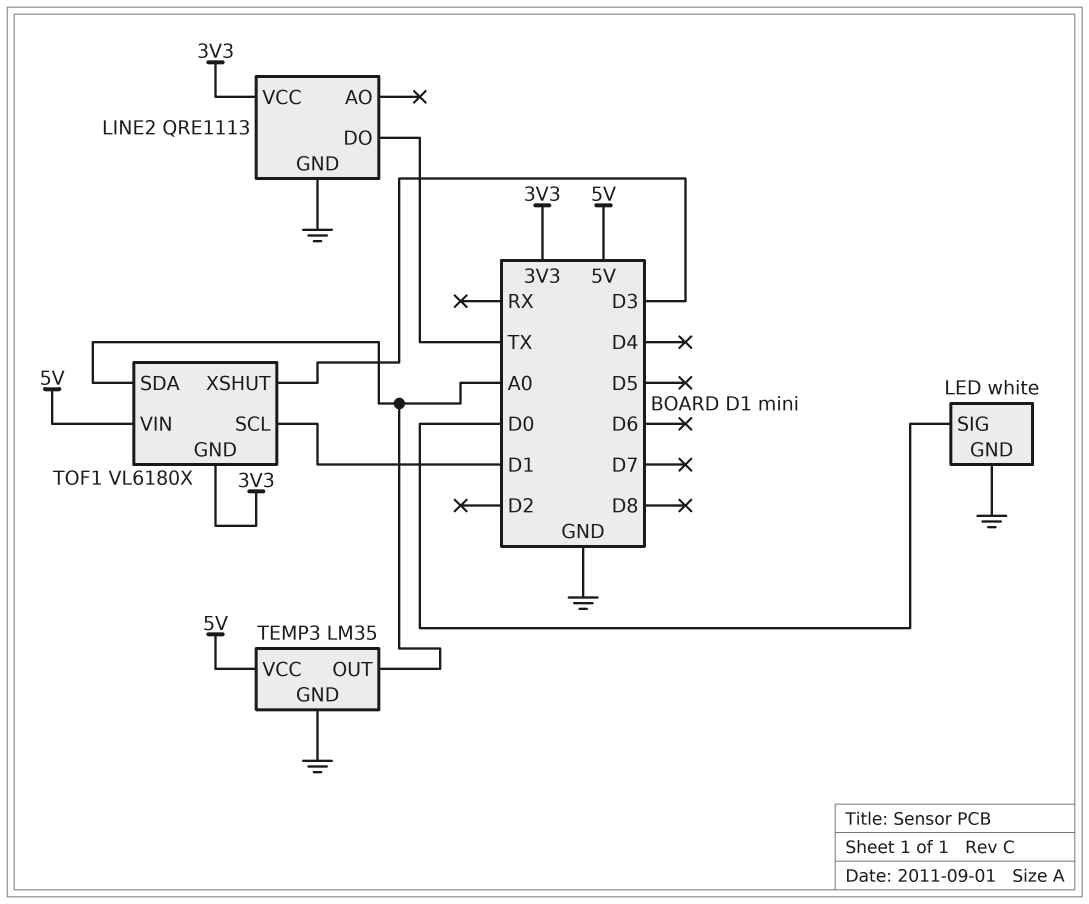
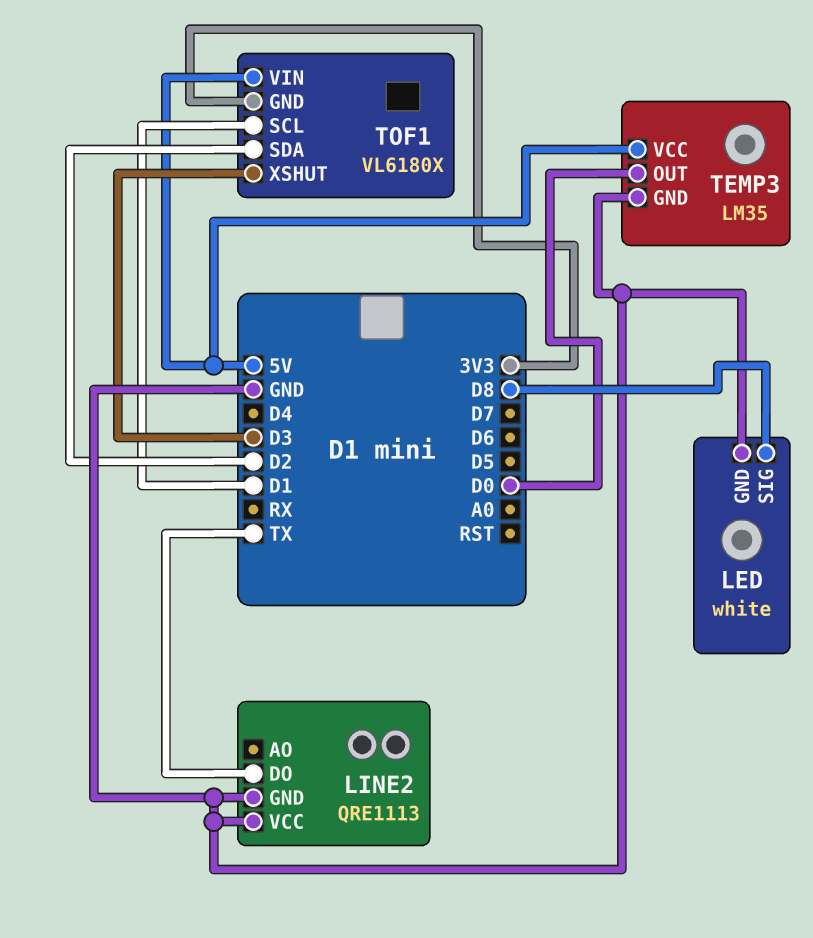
LED pin SIG: D0 -> D8
LINE2 pin VCC: 3V3 -> GND
TEMP3 pin OUT: A0 -> D0
TOF1 pin SDA: A0 -> D2

